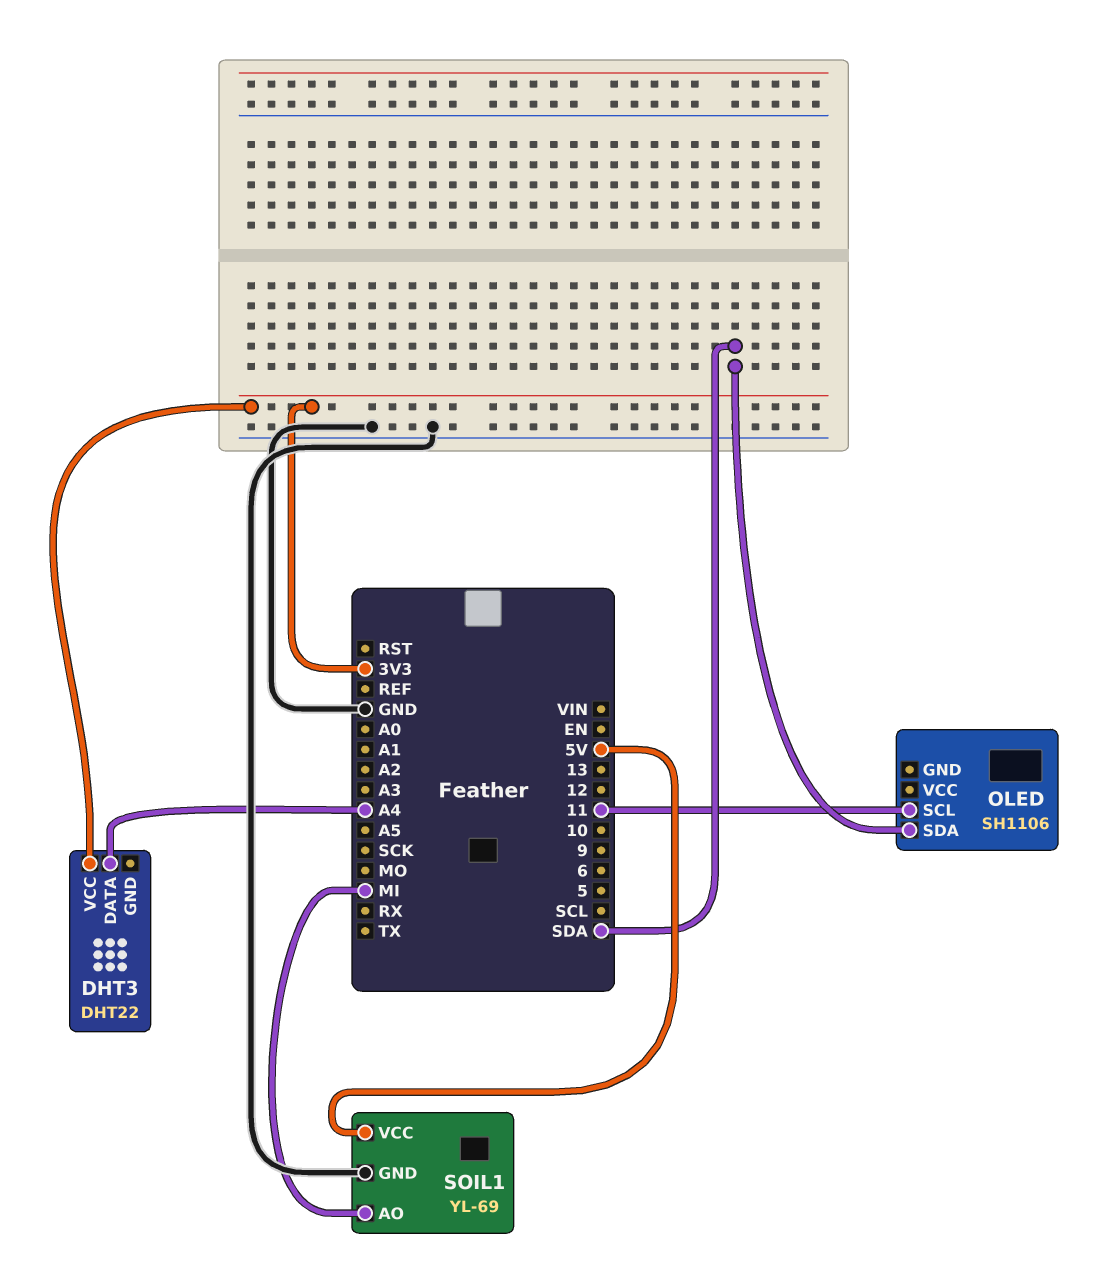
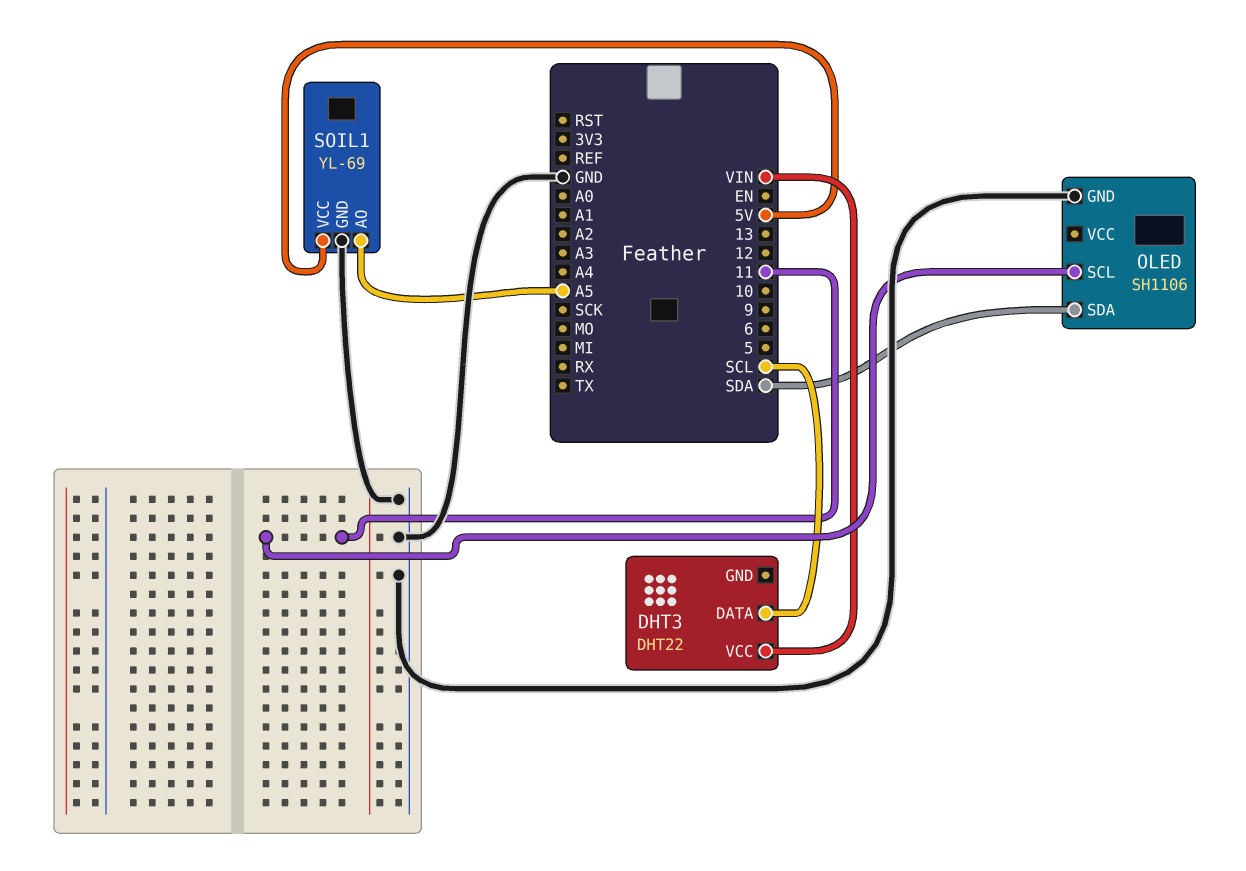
DHT3 pin DATA: A4 -> SCL
DHT3 pin VCC: 3V3 -> VIN
OLED pin GND: none -> GND
SOIL1 pin AO: MI -> A5

